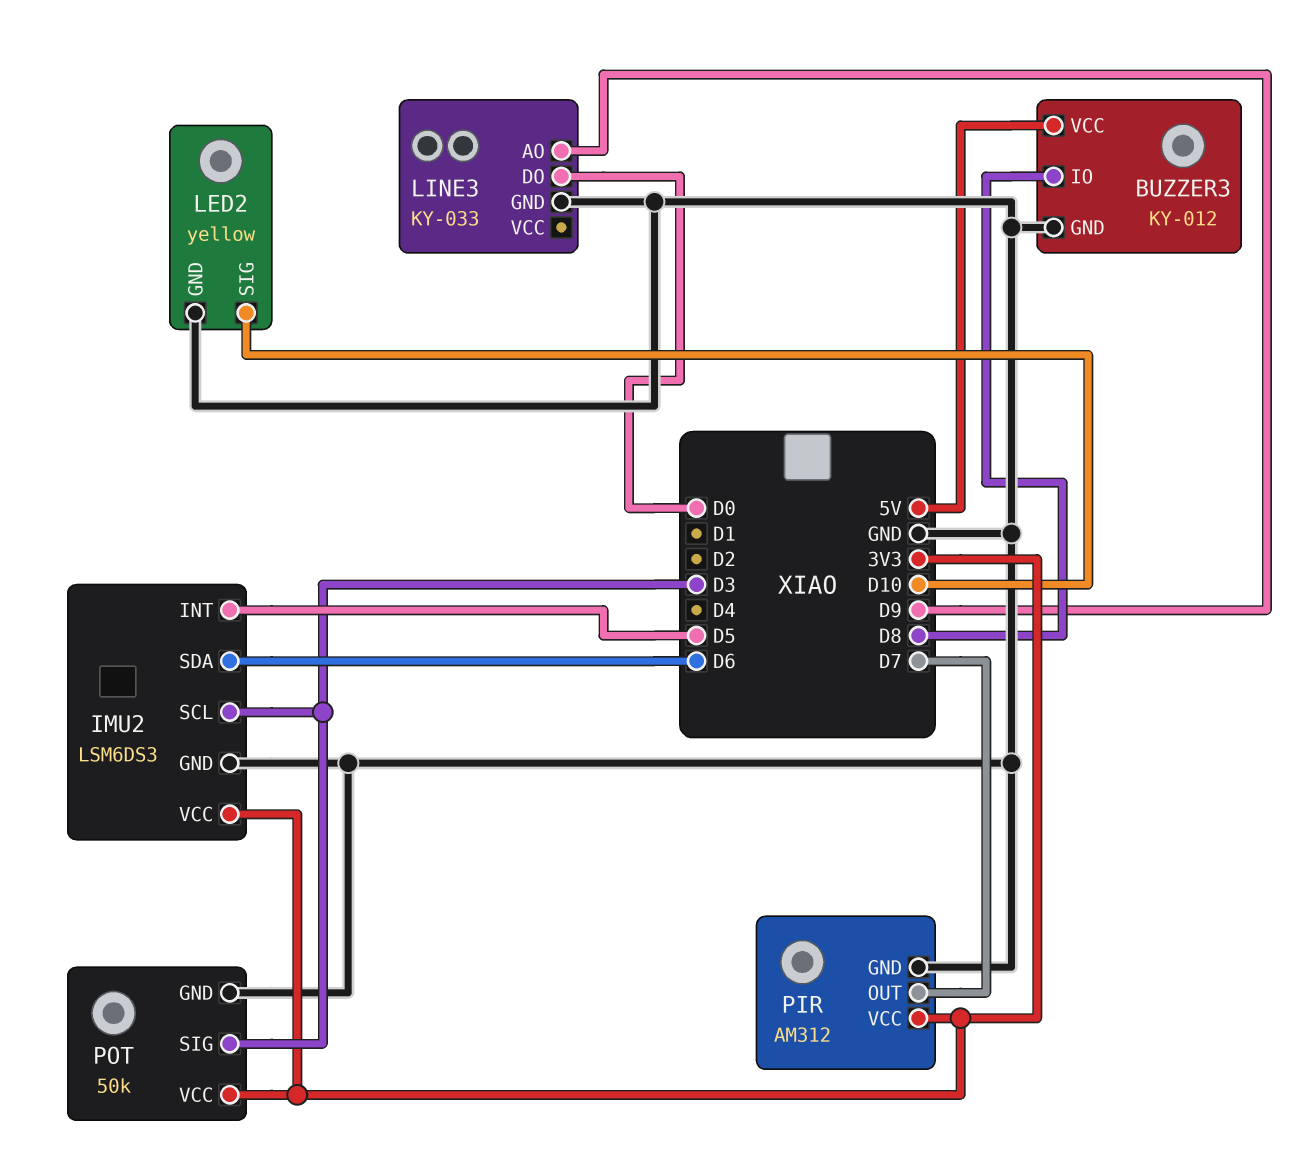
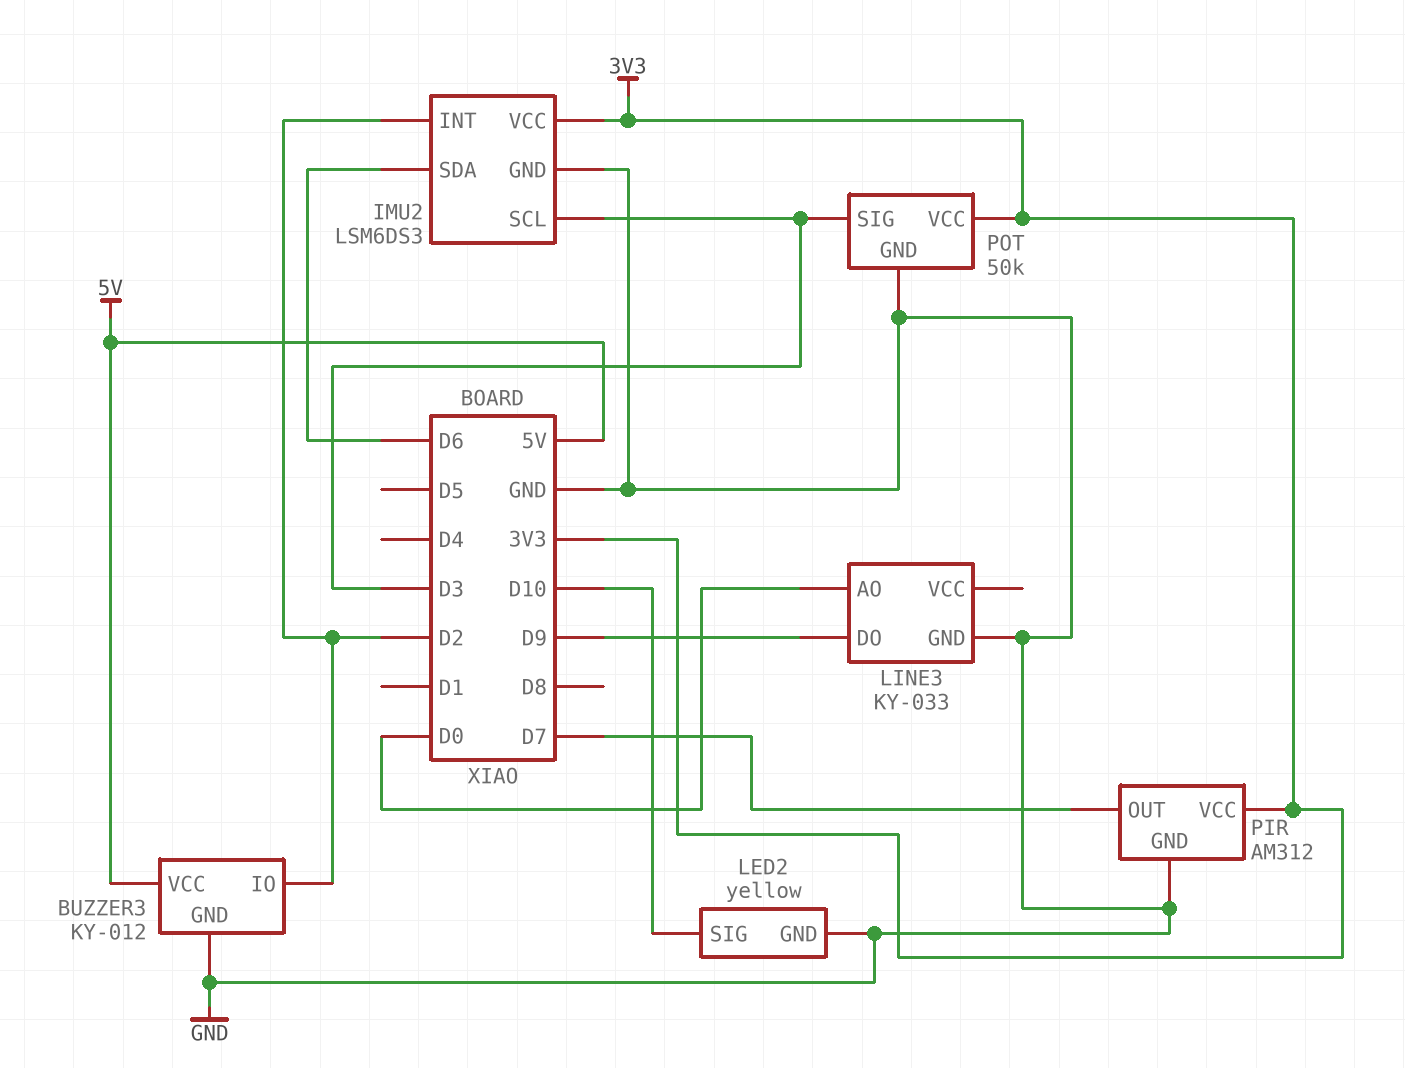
BUZZER3 pin IO: D8 -> D2
IMU2 pin INT: D5 -> D2
LINE3 pin AO: D9 -> D0
LINE3 pin DO: D0 -> D9

